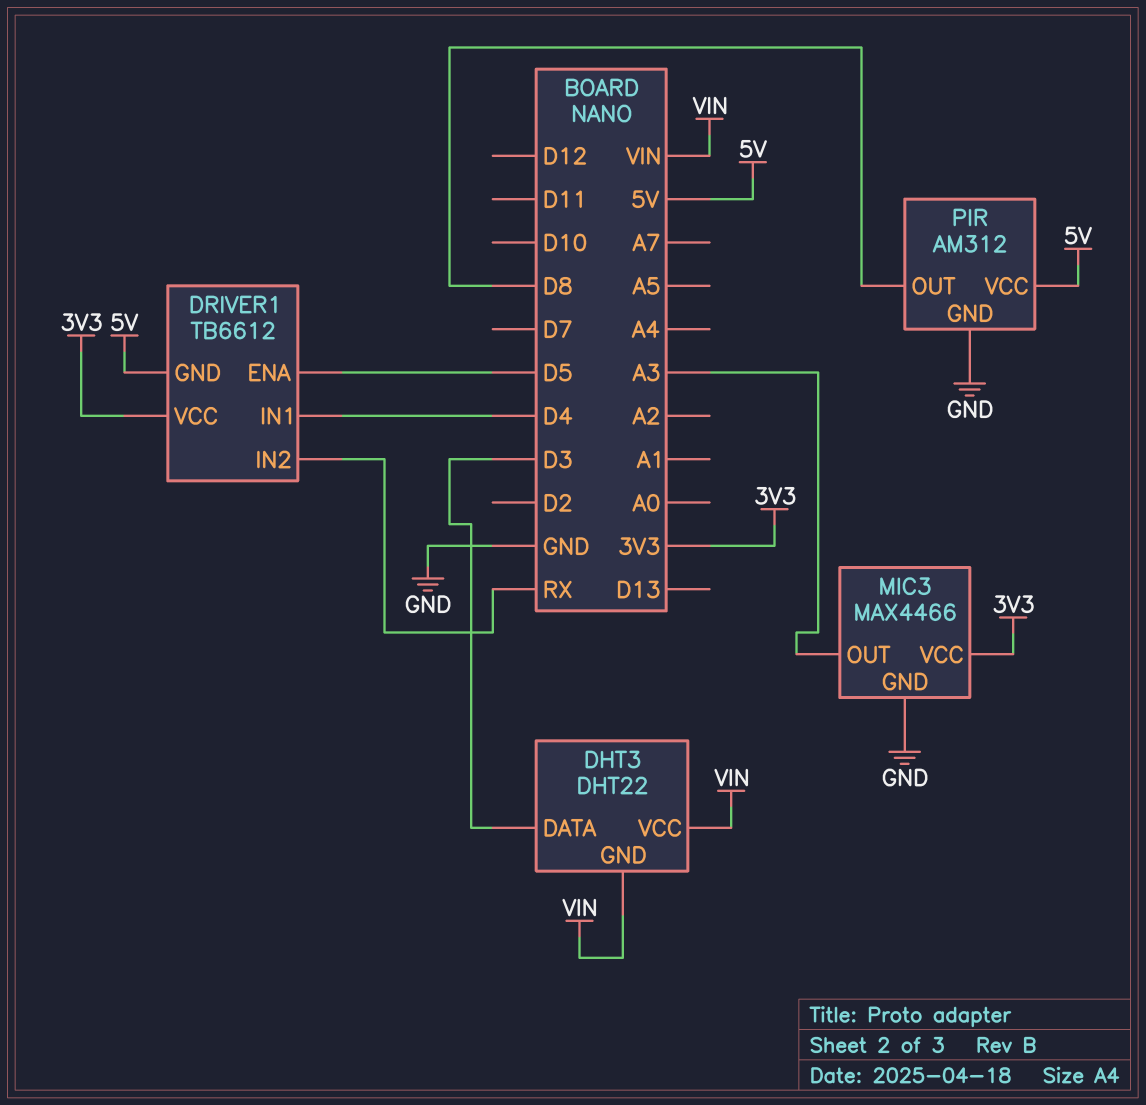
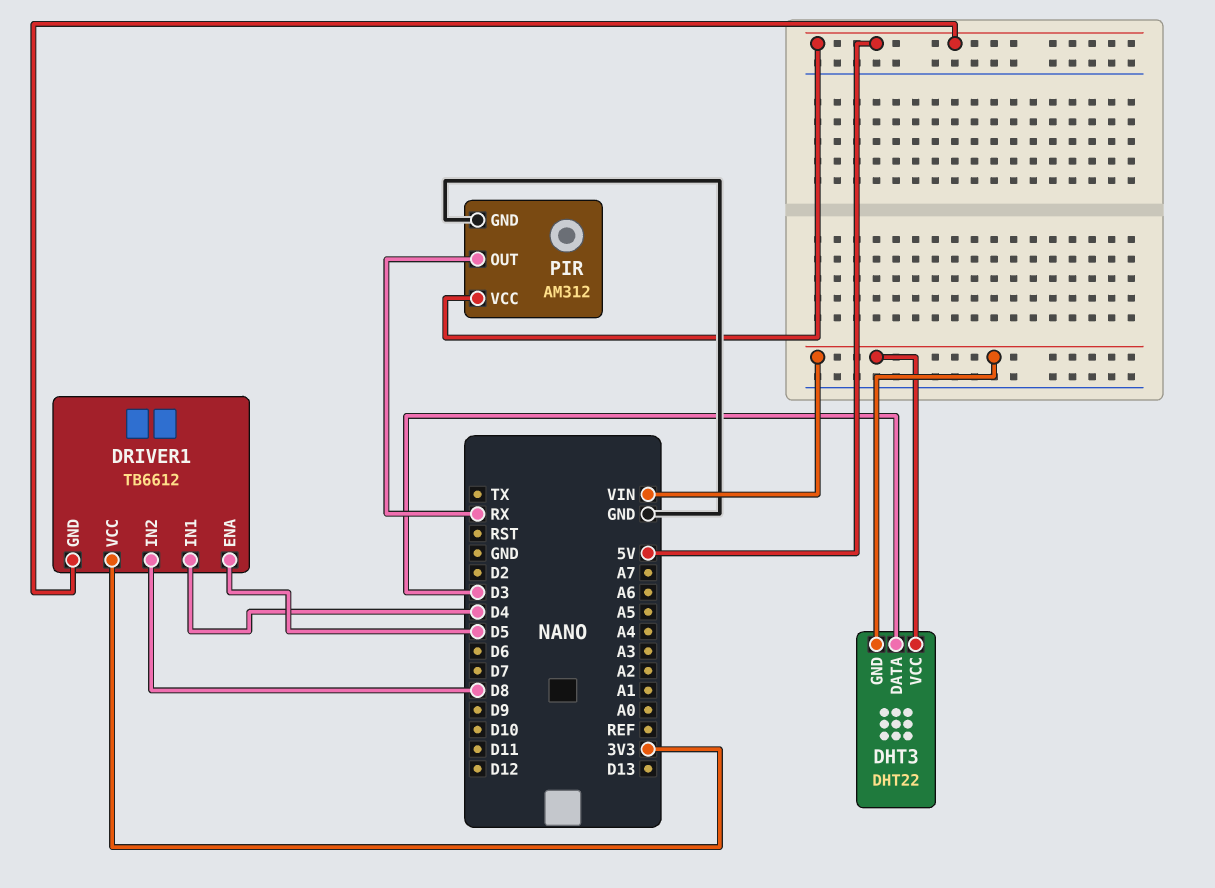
DRIVER1 pin IN2: RX -> D8
MIC3: MAX4466 -> none
MIC3 pin GND: GND -> none
MIC3 pin OUT: A3 -> none
MIC3 pin VCC: 3V3 -> none
PIR pin OUT: D8 -> RX

